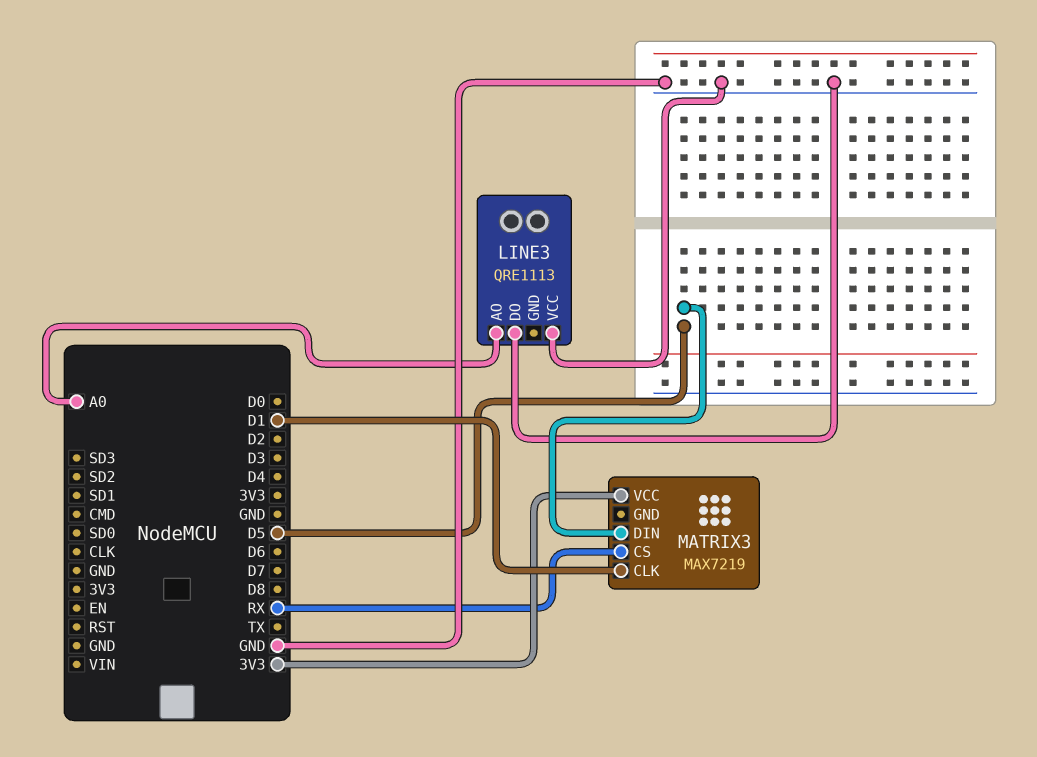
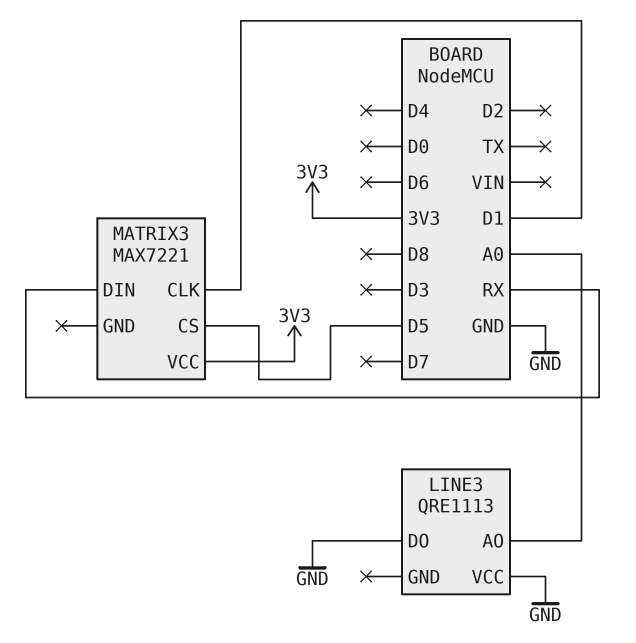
MATRIX3: MAX7219 -> MAX7221
MATRIX3 pin CS: RX -> D5
MATRIX3 pin DIN: D5 -> RX

